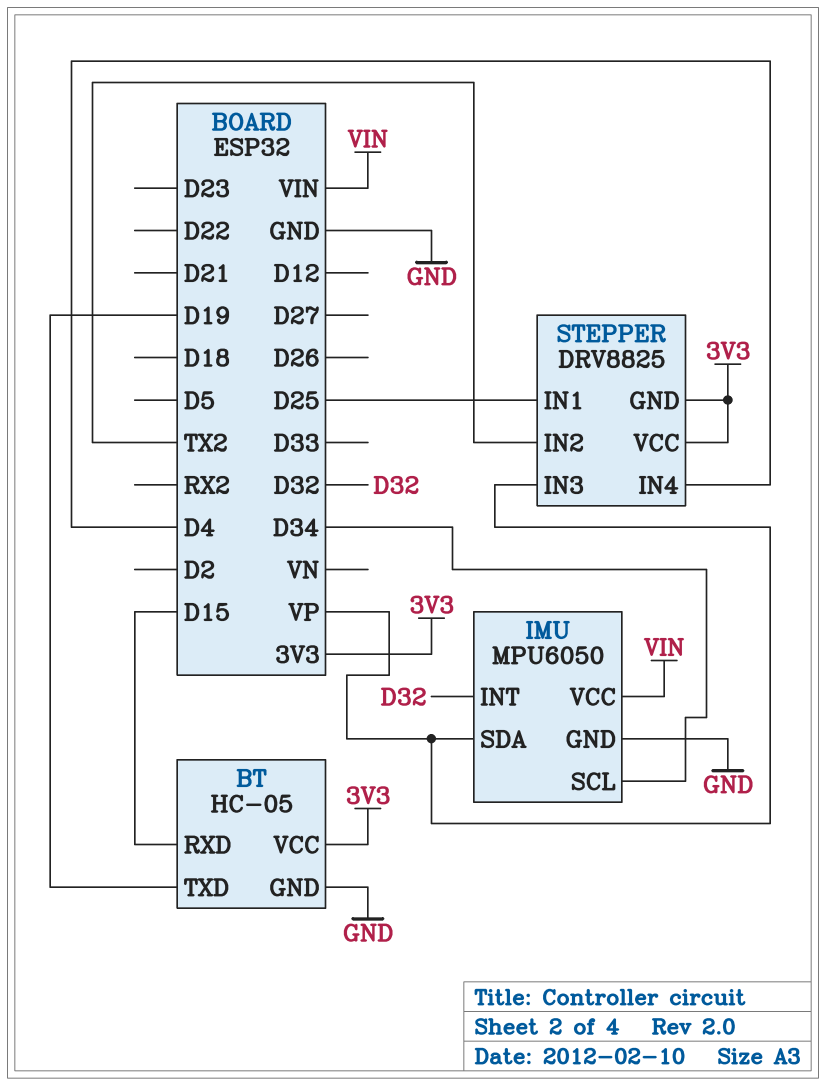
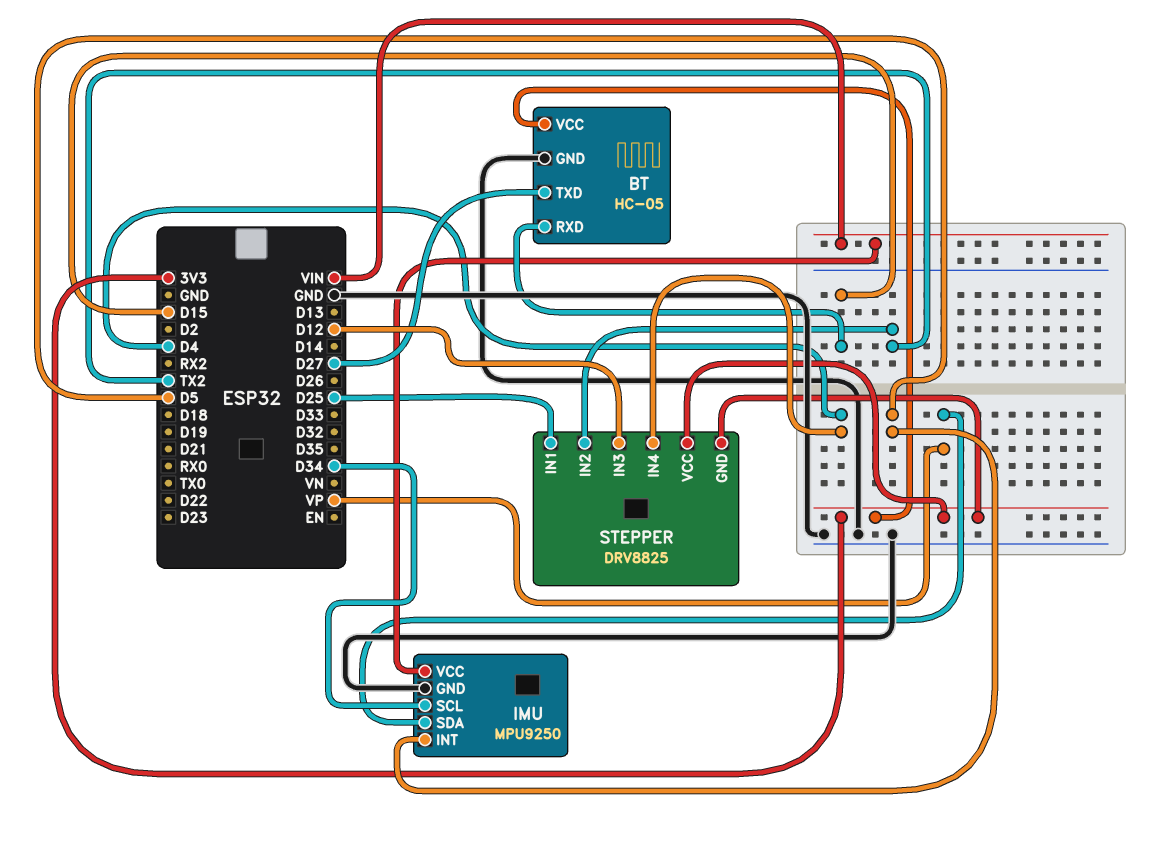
BT pin TXD: D19 -> D27
IMU: MPU6050 -> MPU9250
IMU pin INT: D32 -> D5
STEPPER pin IN3: VP -> D12

